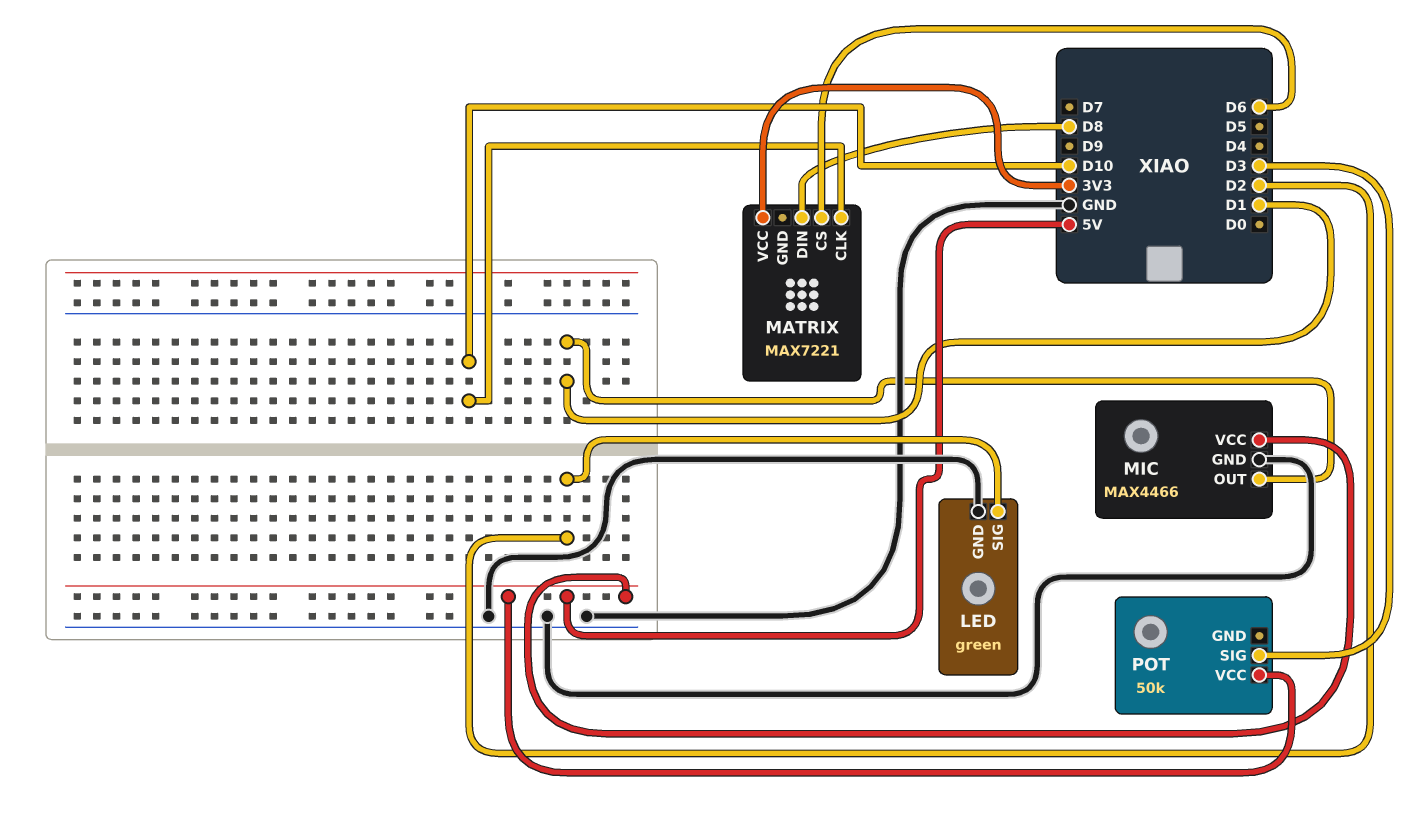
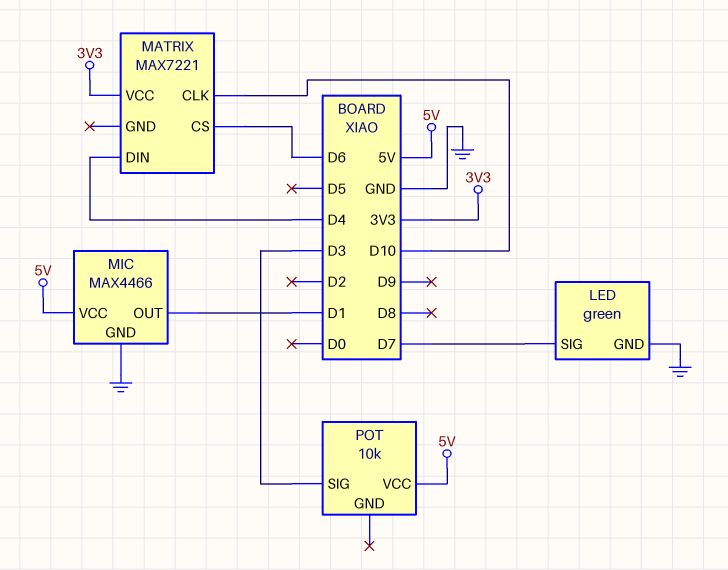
LED pin SIG: D2 -> D7
MATRIX pin DIN: D8 -> D4
POT: 50k -> 10k

